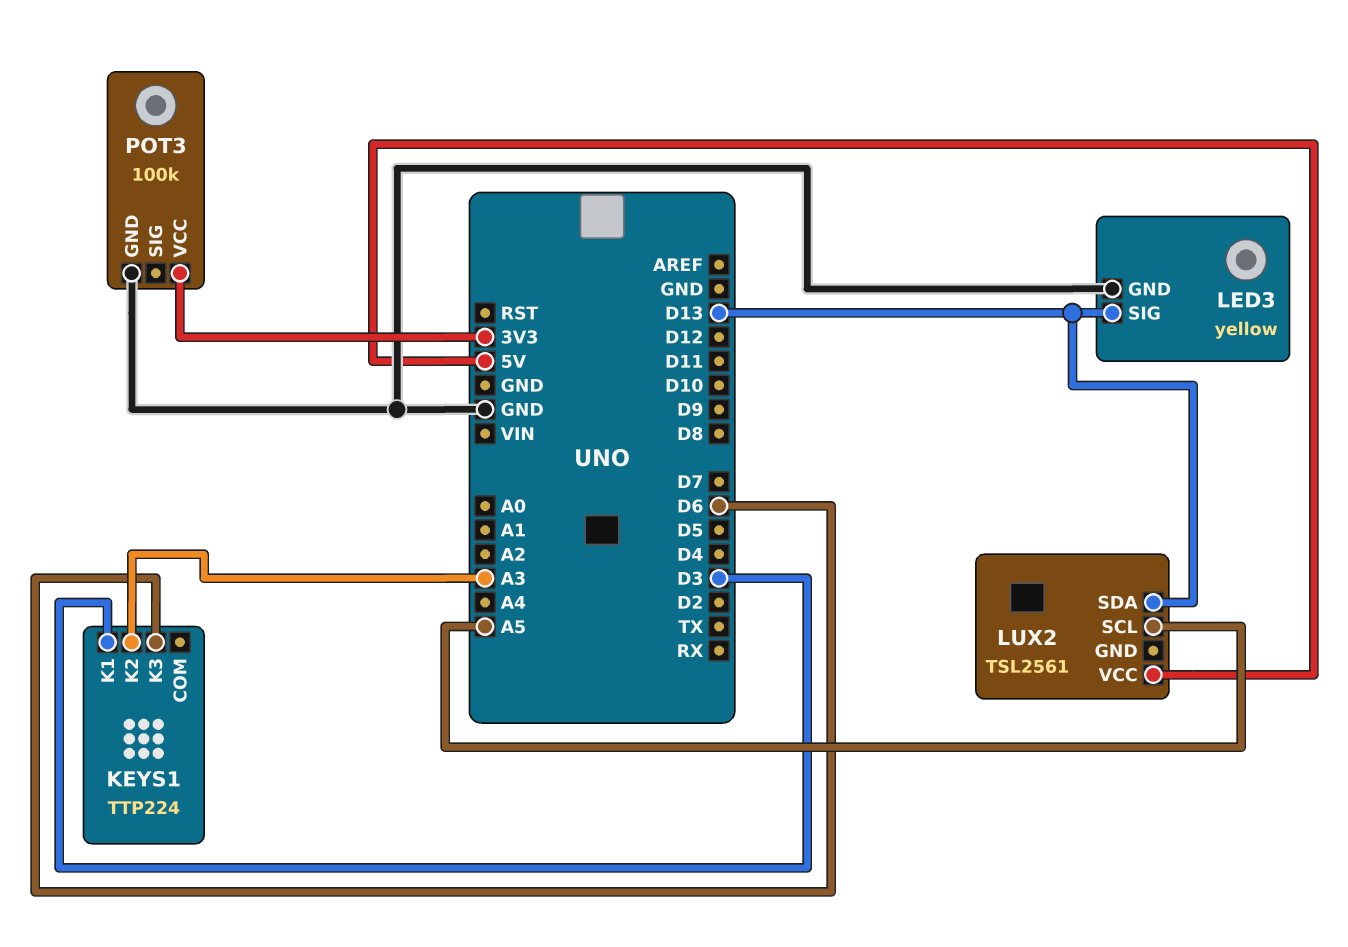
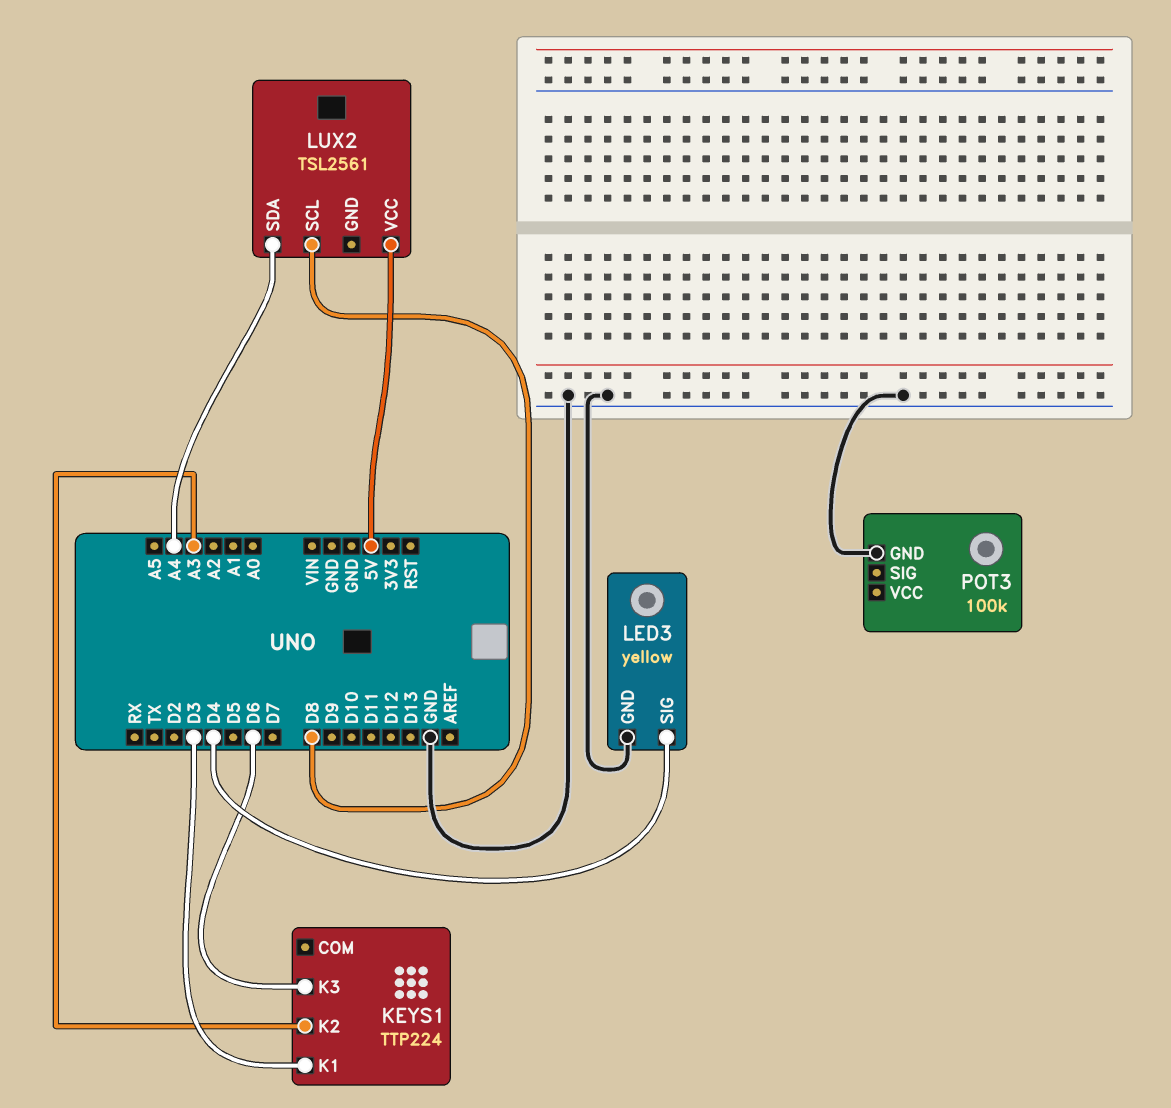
LED3 pin SIG: D13 -> D4
LUX2 pin SCL: A5 -> D8
LUX2 pin SDA: D13 -> A4
POT3 pin VCC: 3V3 -> none

